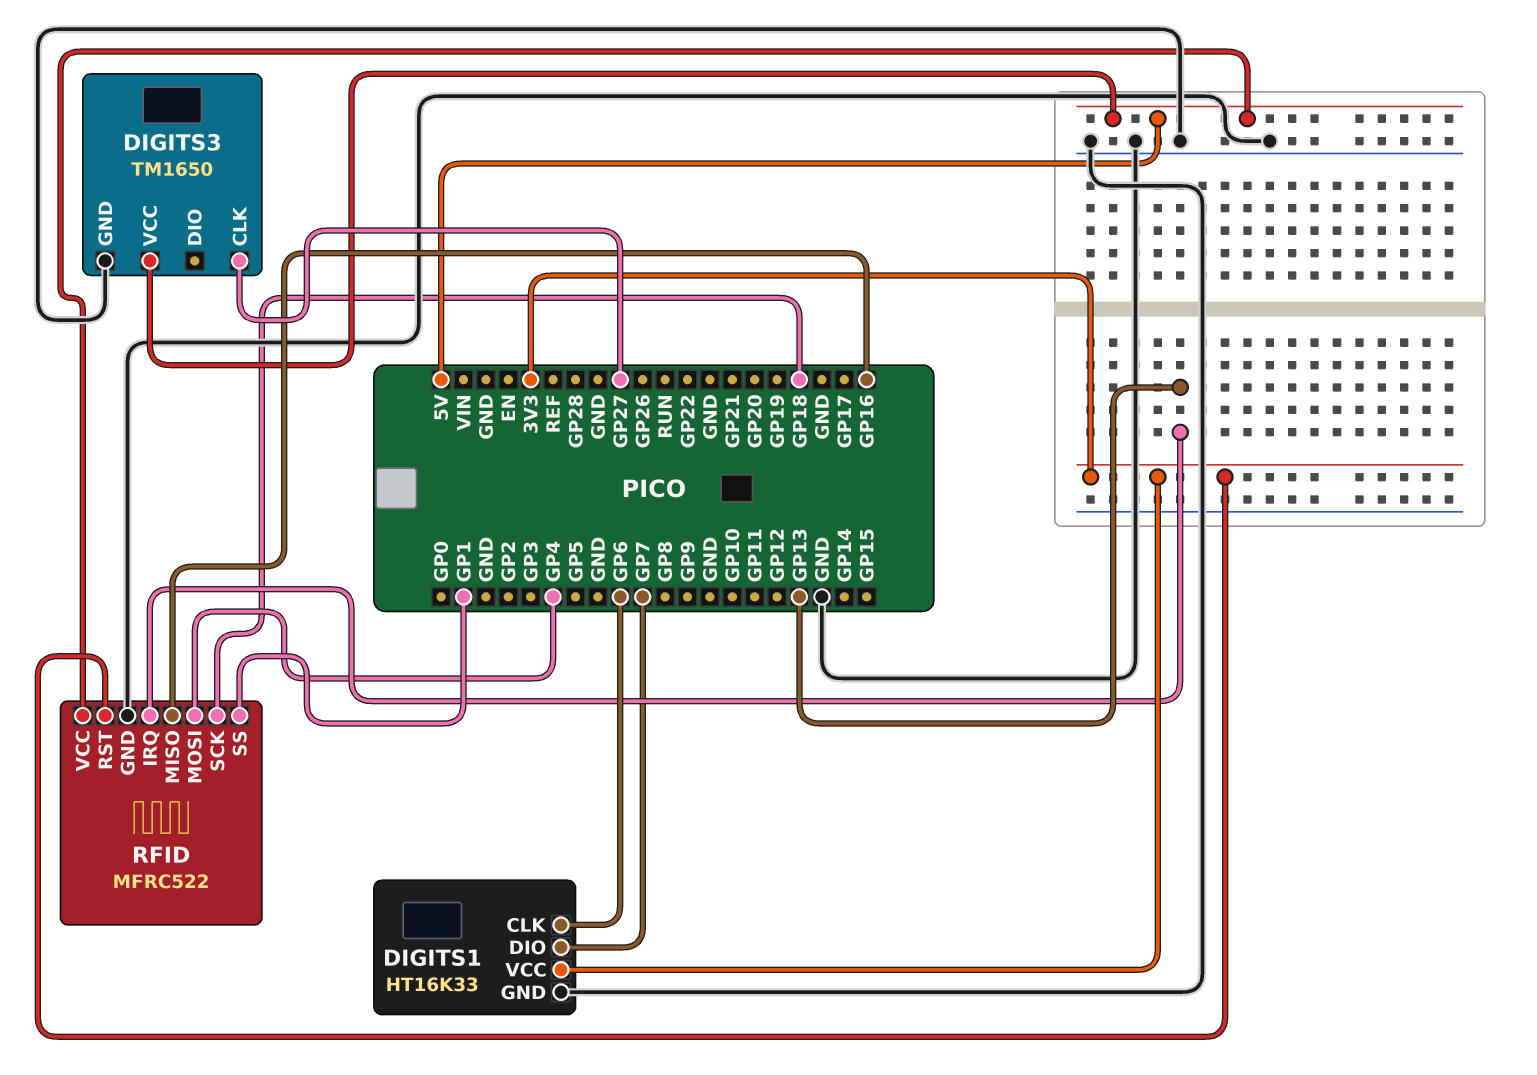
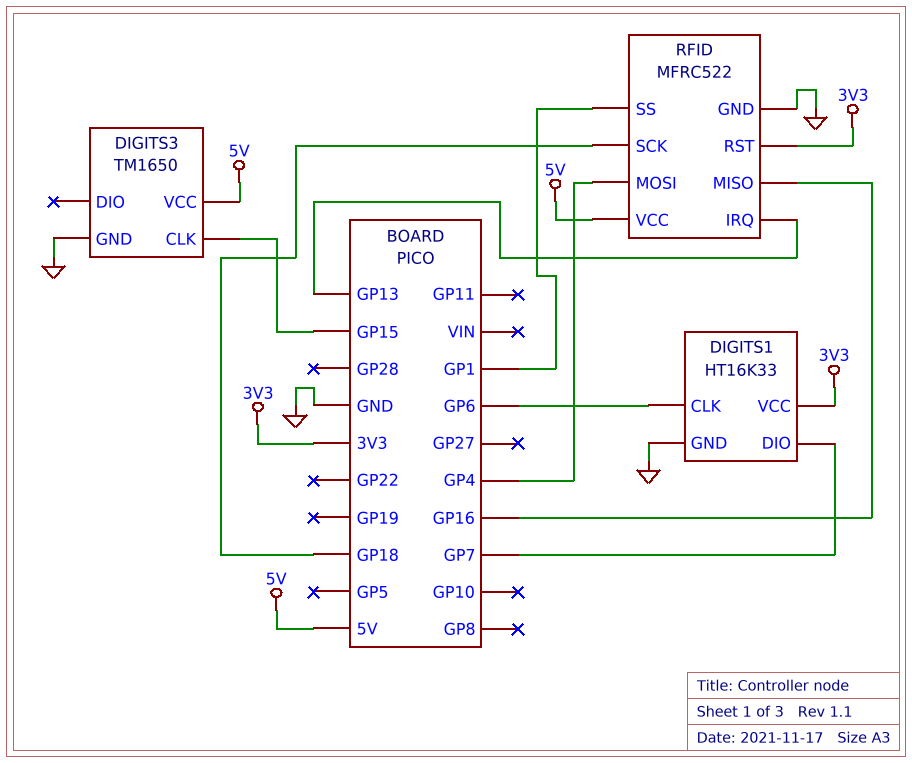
DIGITS3 pin CLK: GP27 -> GP15

